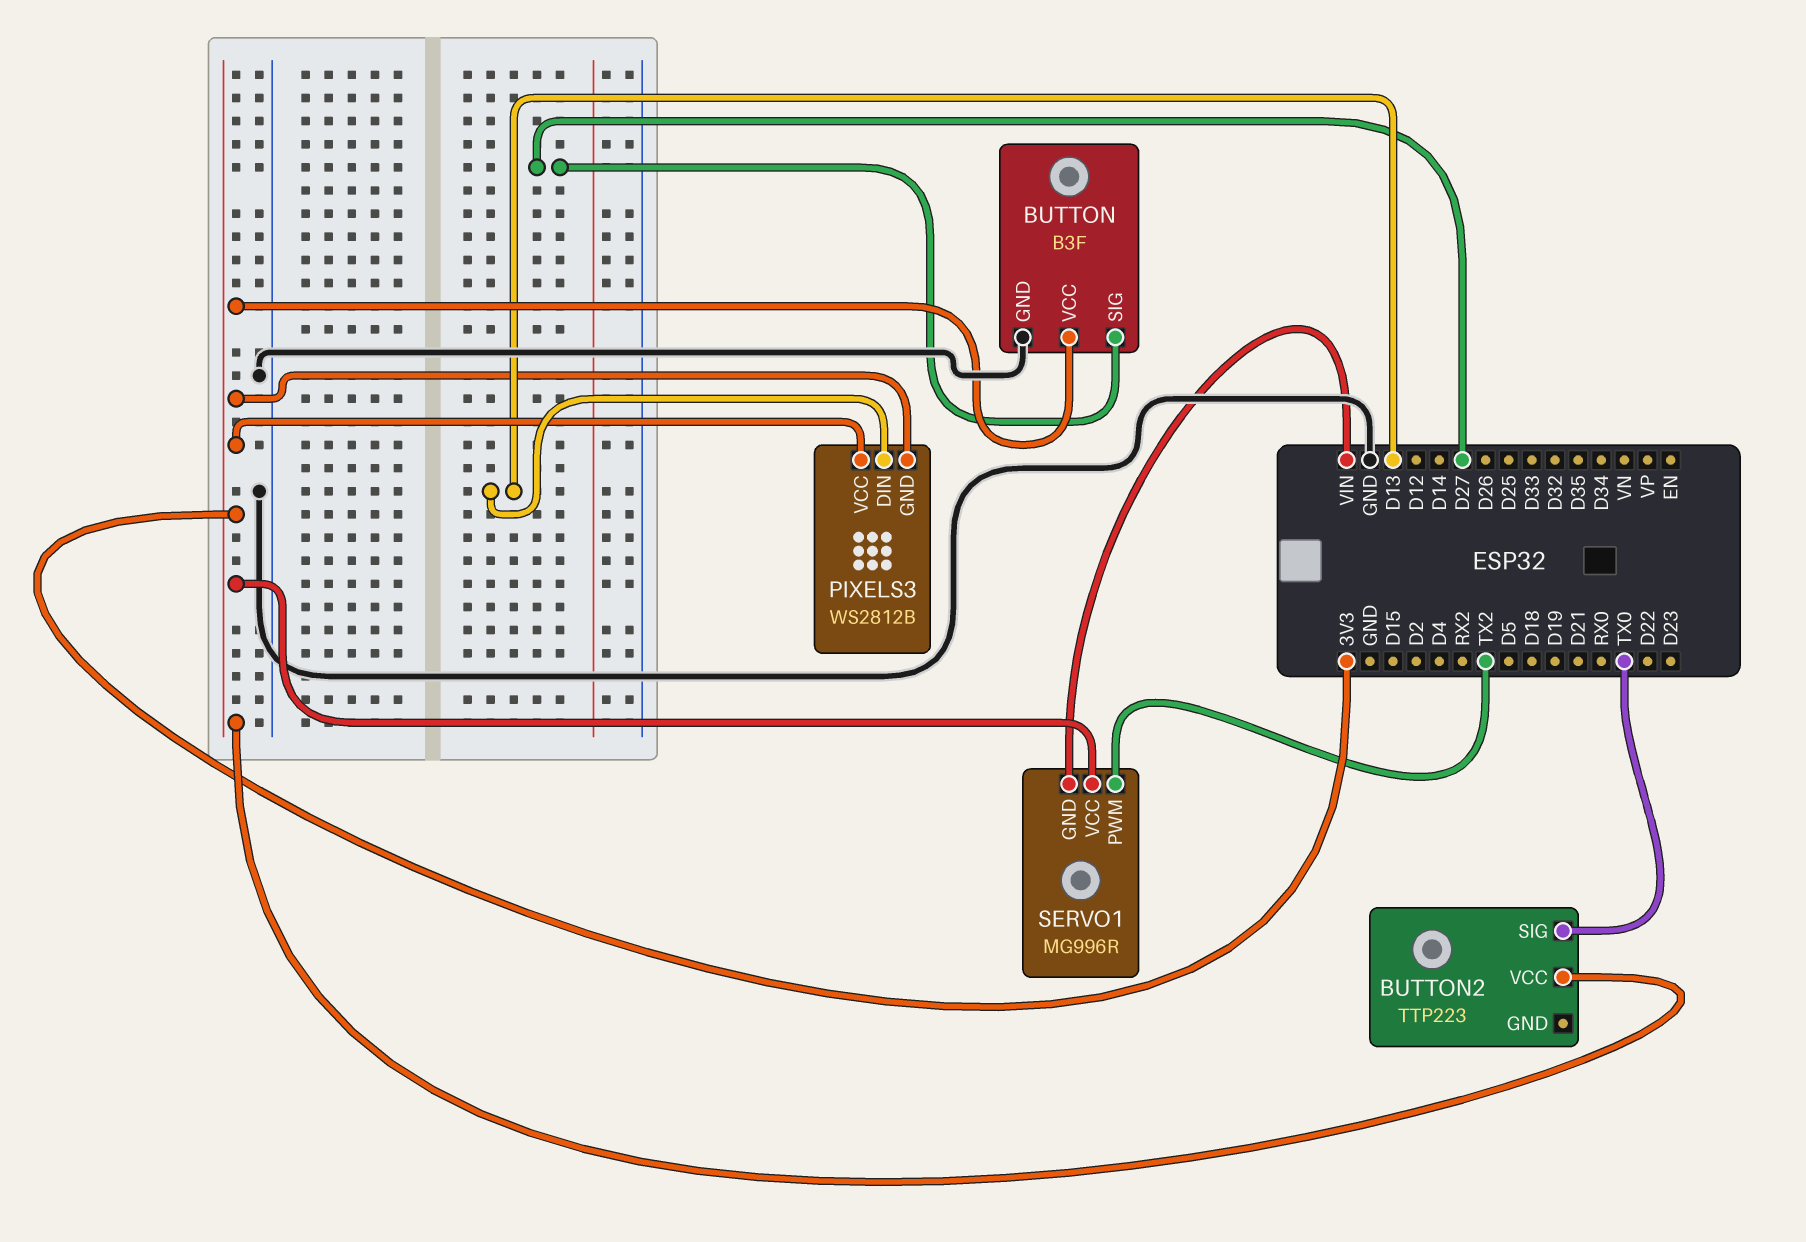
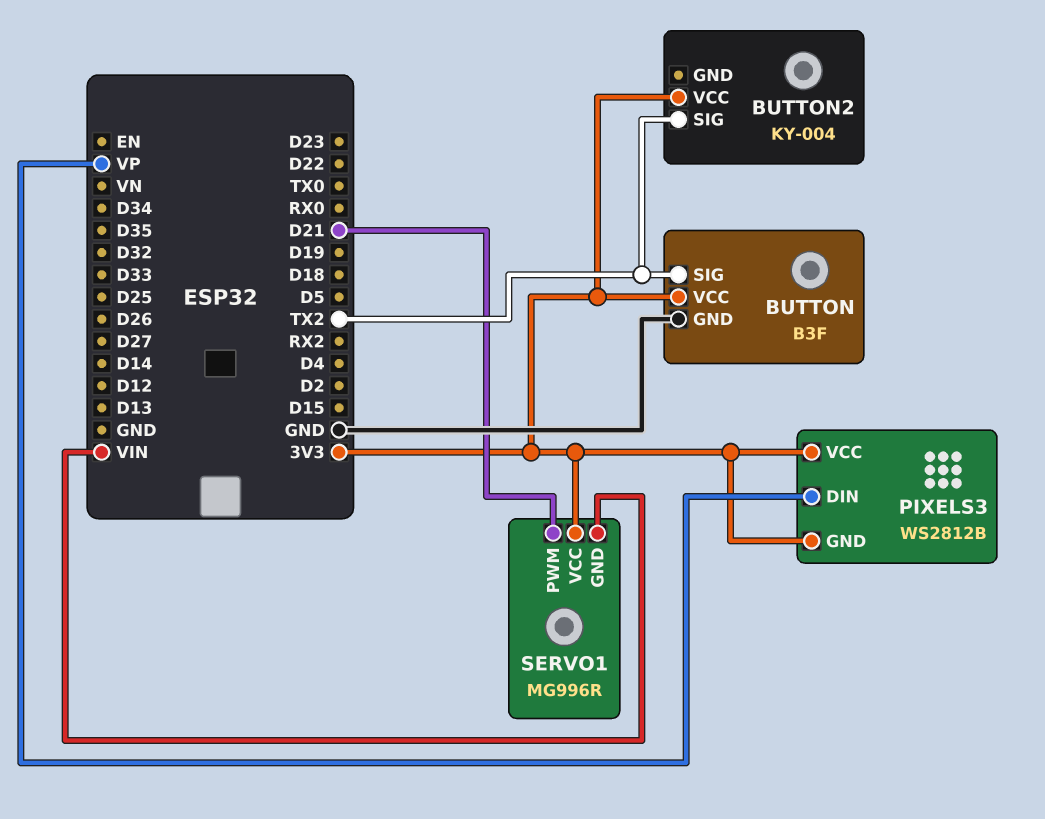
BUTTON pin SIG: D27 -> TX2
BUTTON2: TTP223 -> KY-004
BUTTON2 pin SIG: TX0 -> TX2
PIXELS3 pin DIN: D13 -> VP
SERVO1 pin PWM: TX2 -> D21

